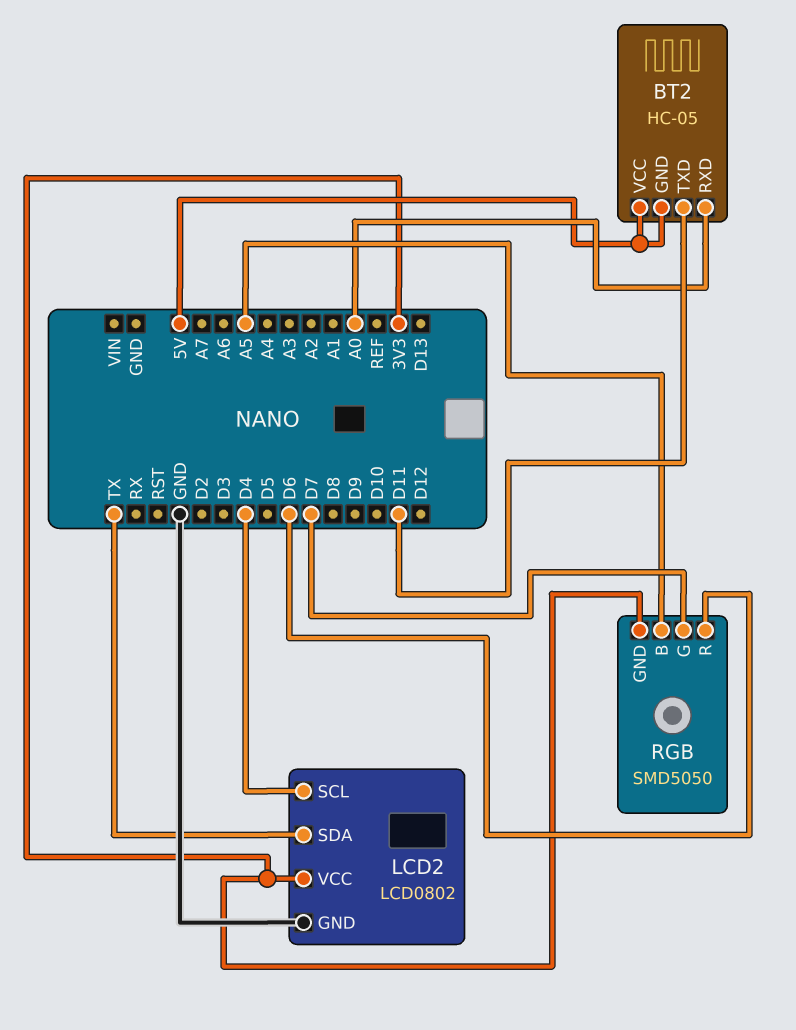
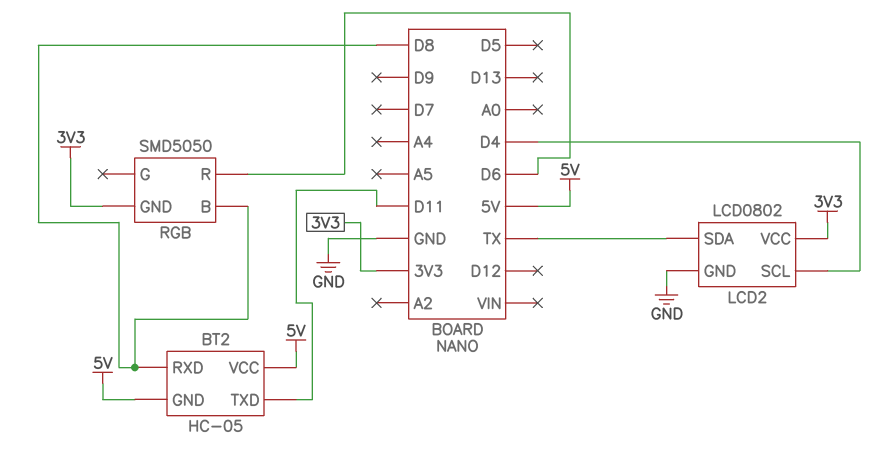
BT2 pin RXD: A0 -> D8
RGB pin B: A5 -> D8
RGB pin G: D7 -> none

